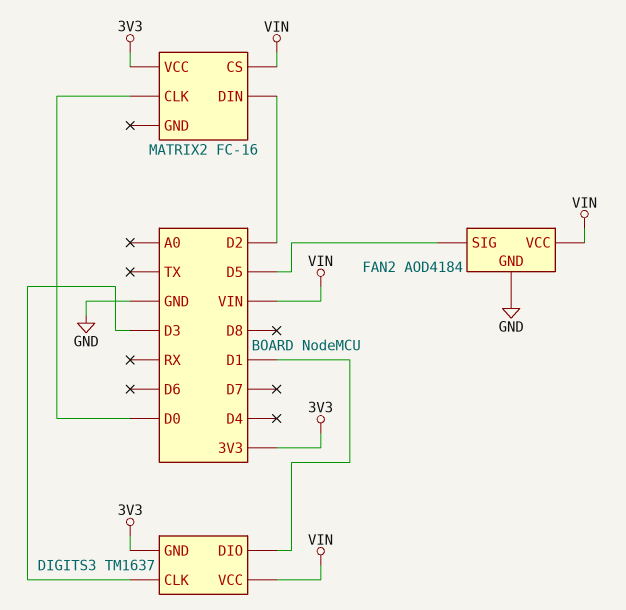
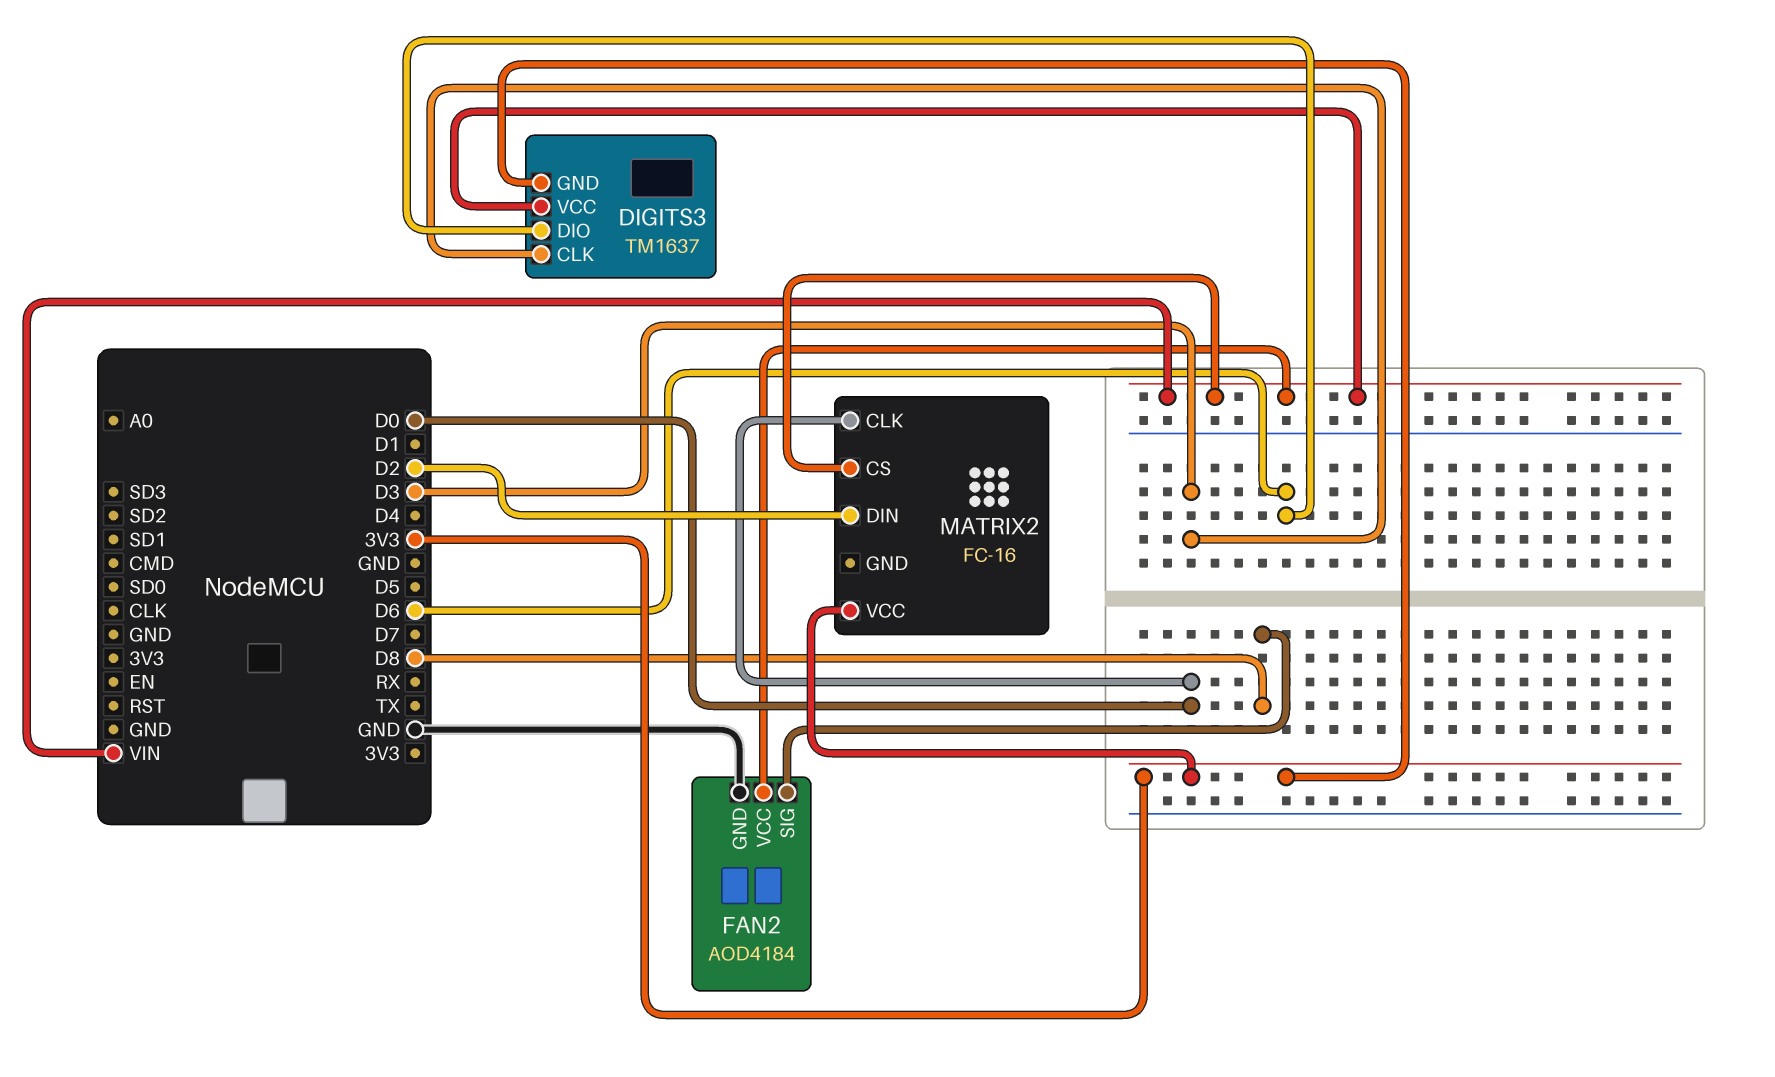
DIGITS3 pin DIO: D1 -> D6
FAN2 pin SIG: D5 -> D8

